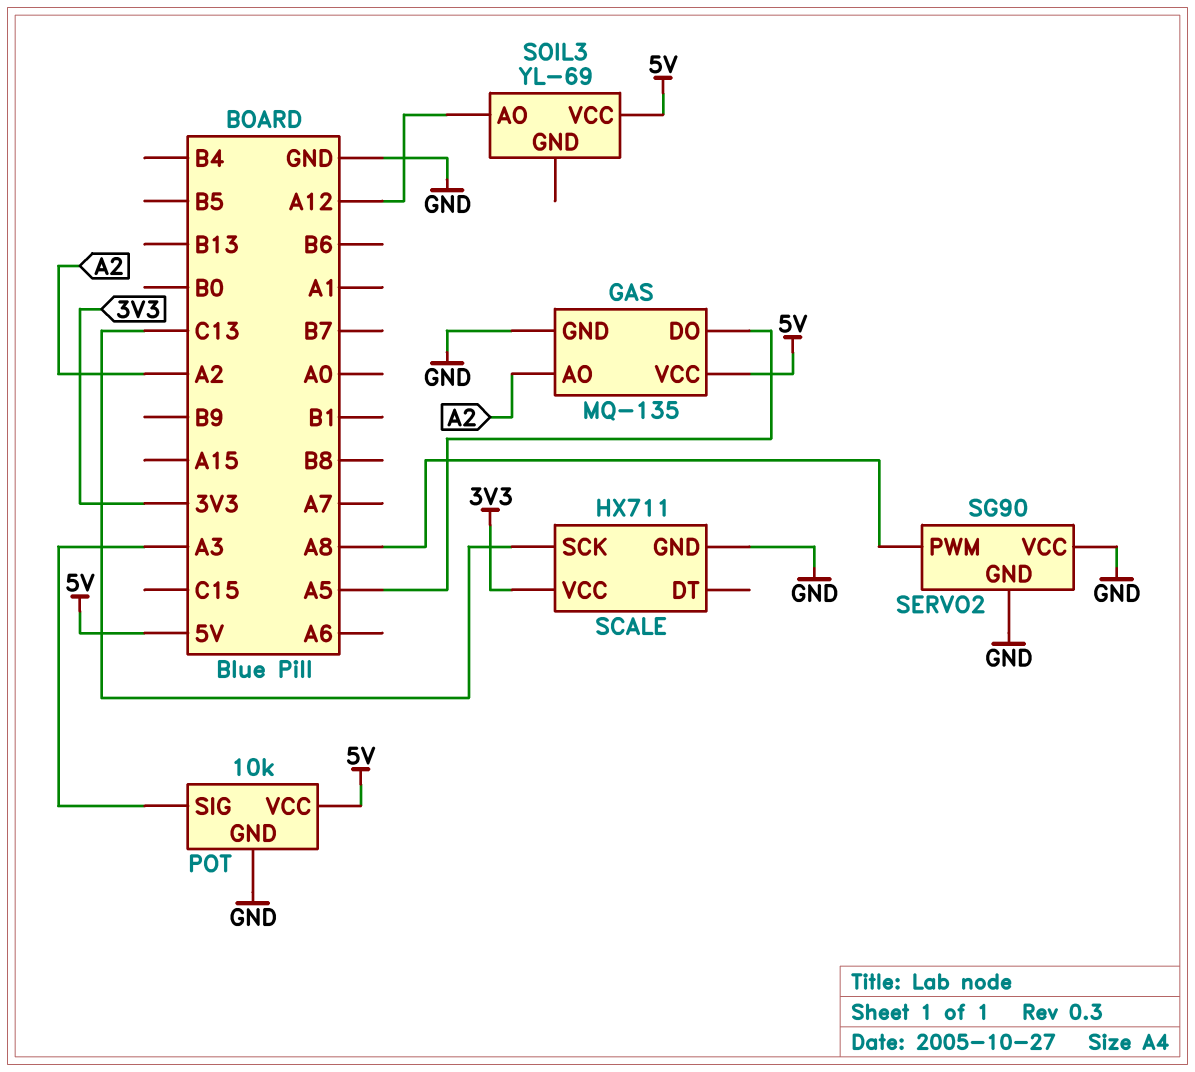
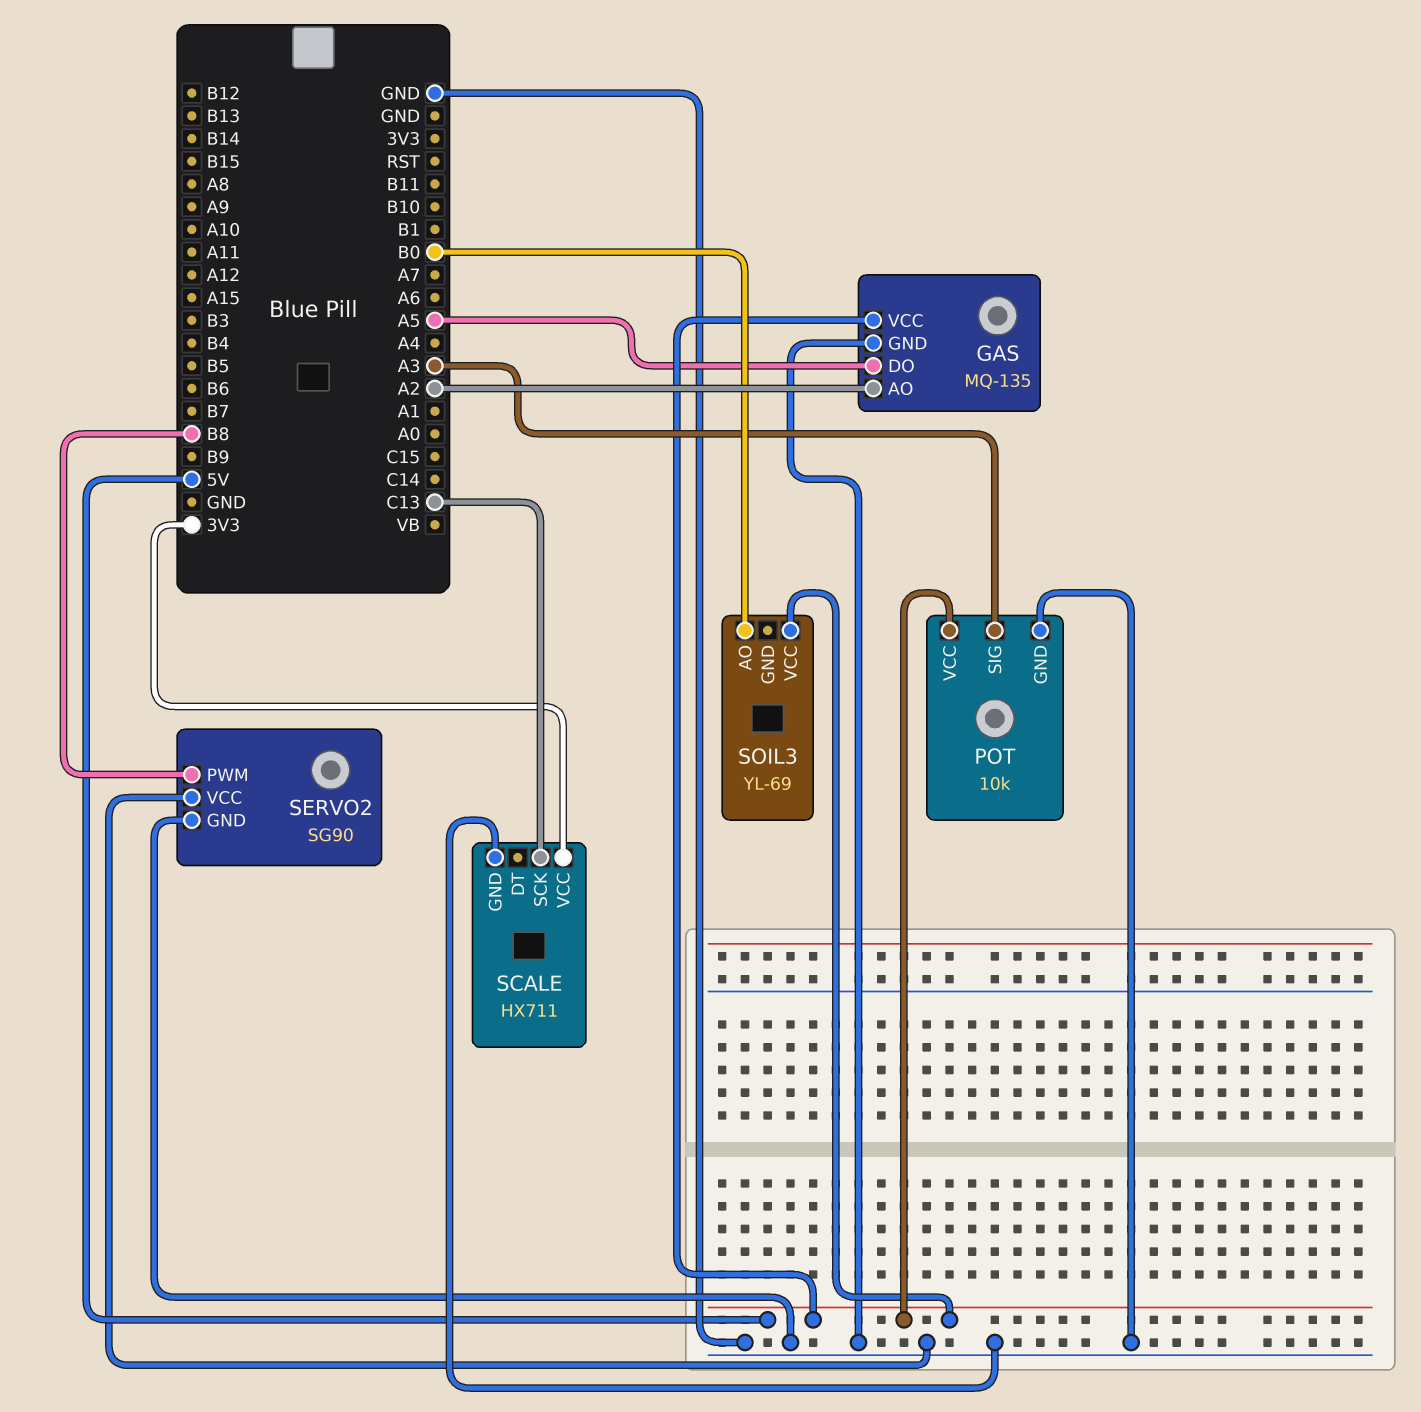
SERVO2 pin PWM: A8 -> B8
SOIL3 pin AO: A12 -> B0

